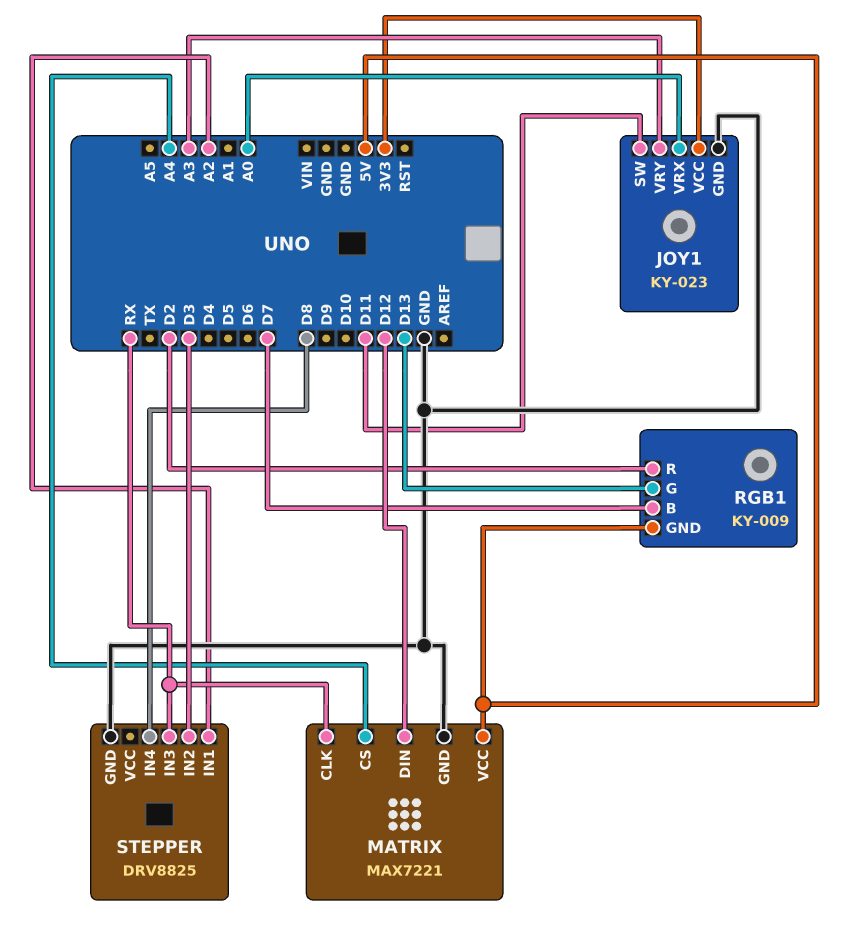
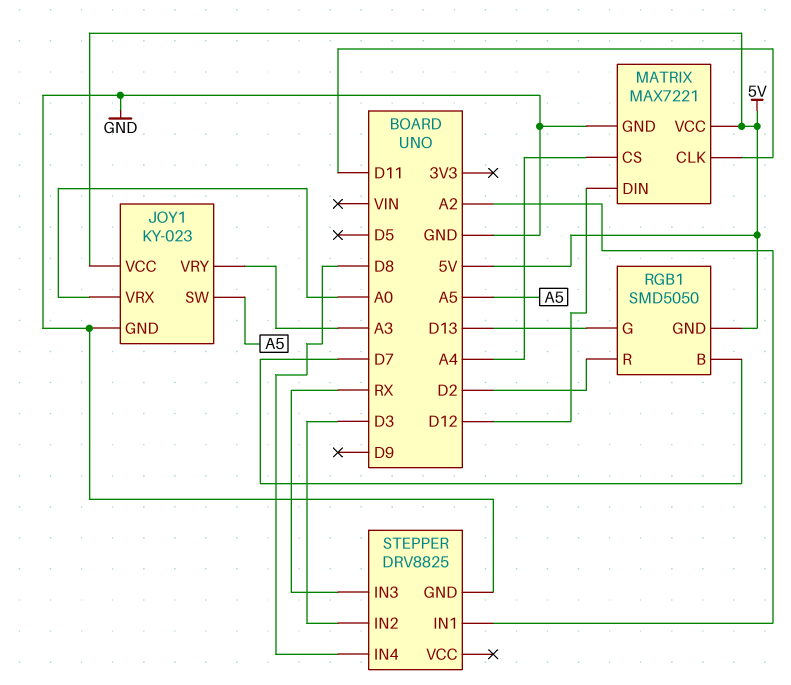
JOY1 pin SW: D11 -> A5
JOY1 pin VCC: 3V3 -> 5V
MATRIX pin CLK: RX -> D11
RGB1: KY-009 -> SMD5050

